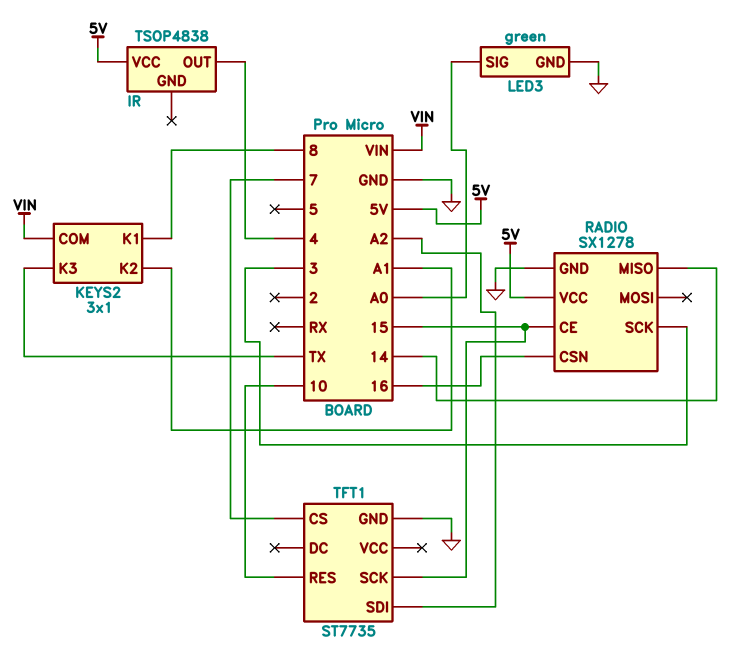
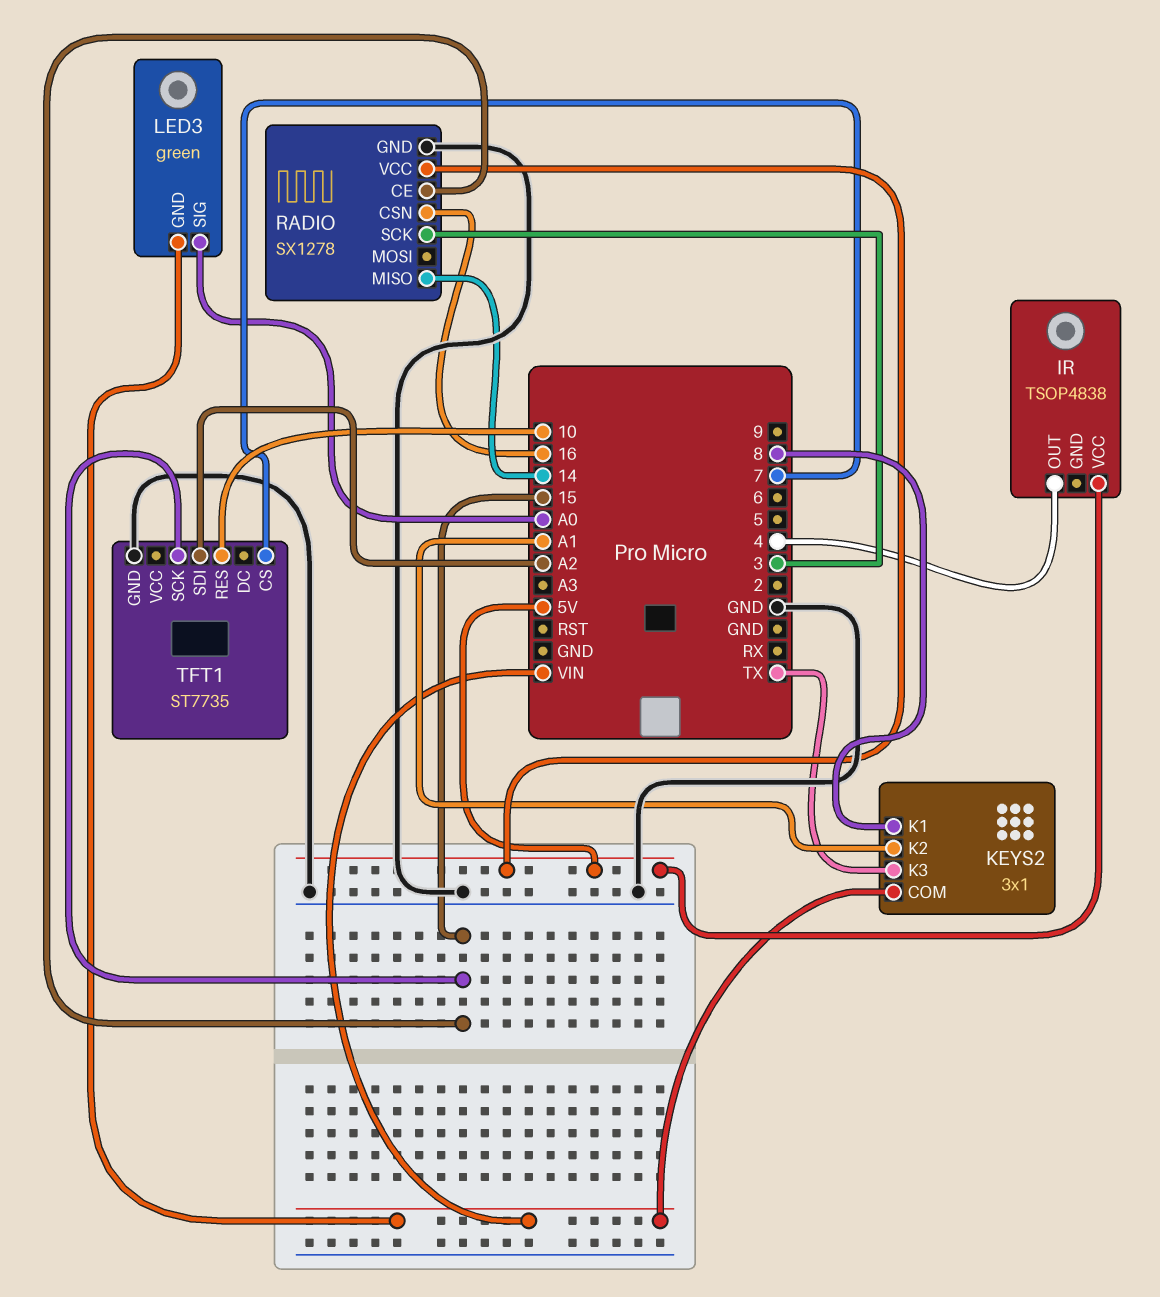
LED3 pin GND: GND -> VIN

